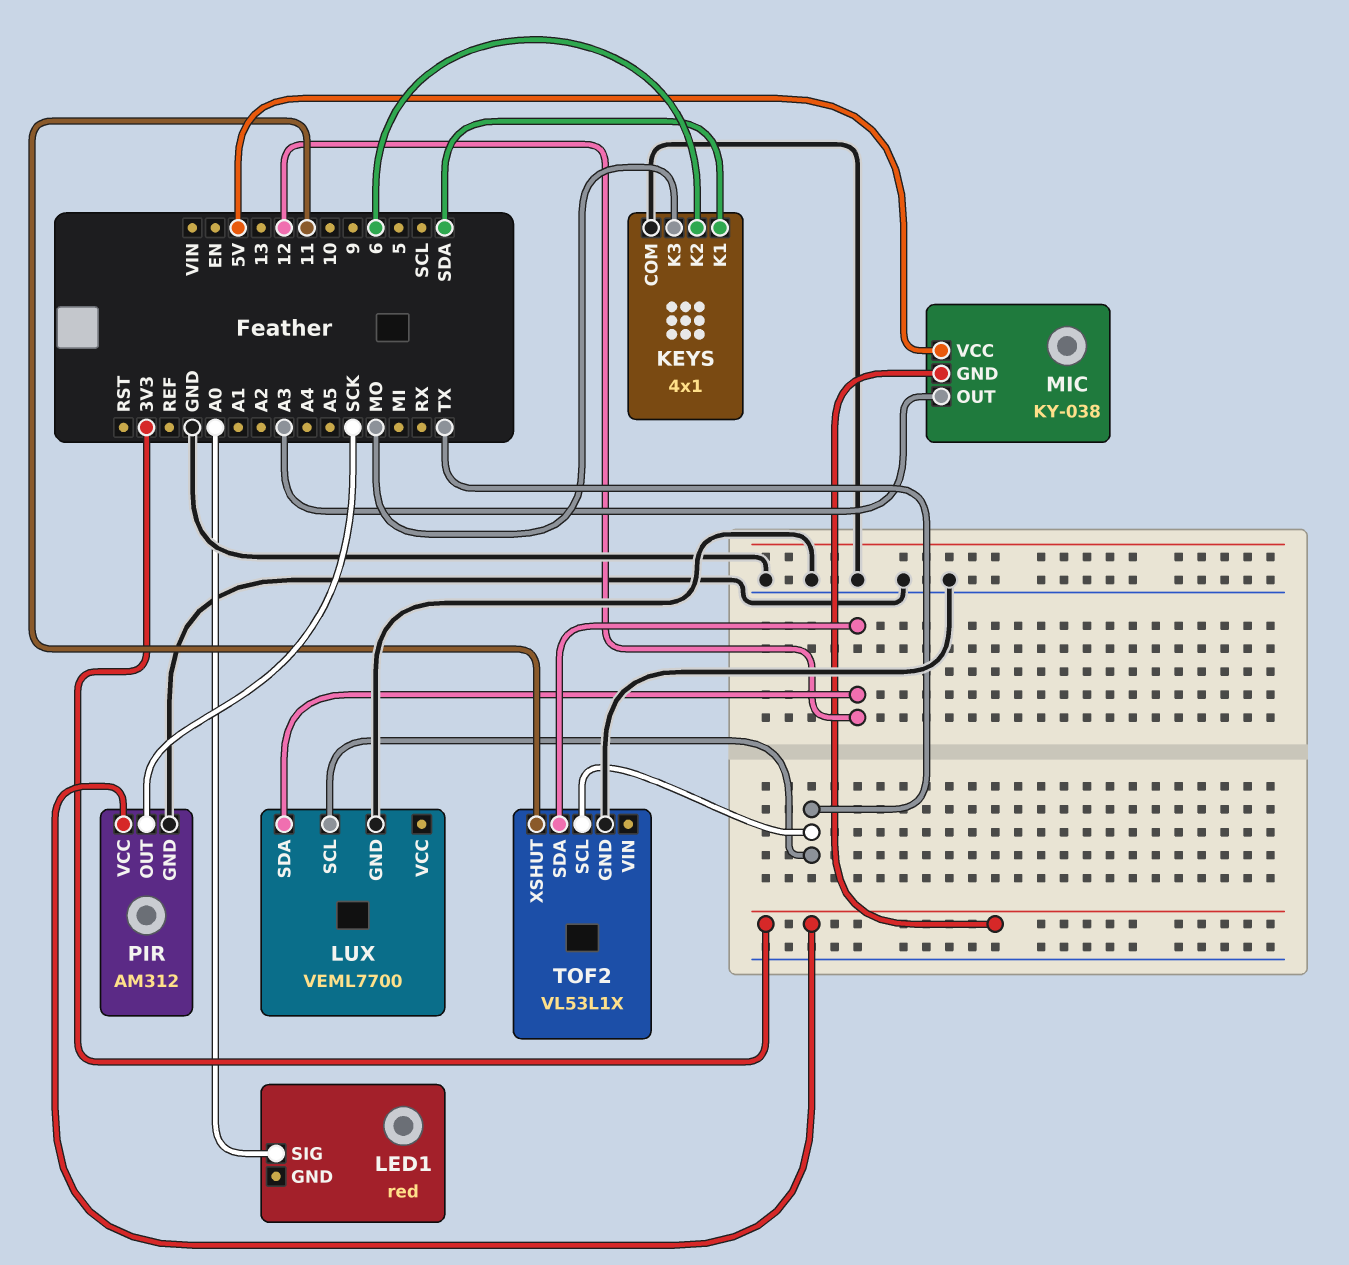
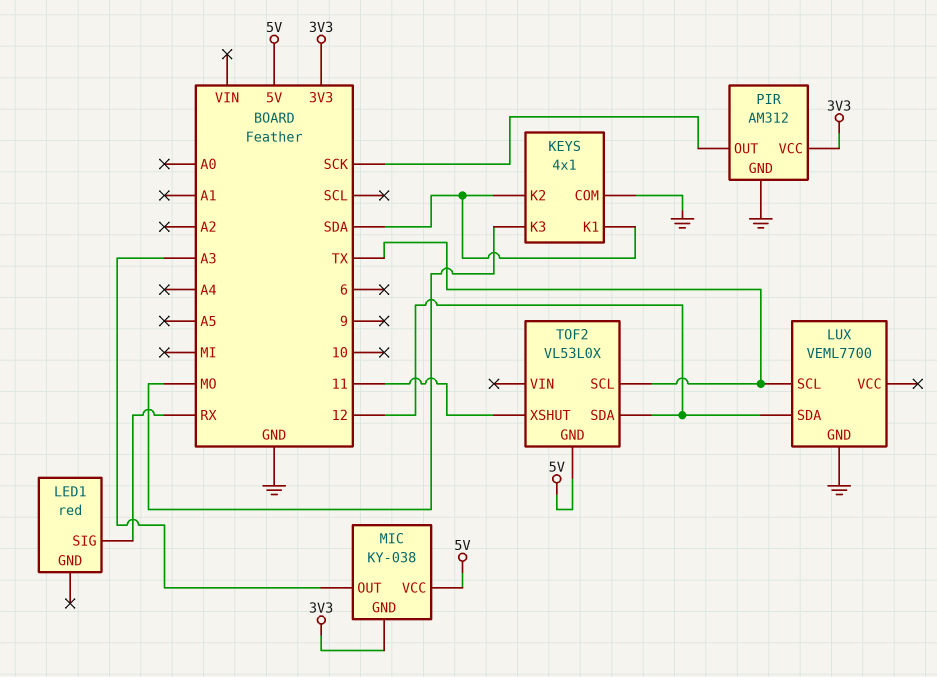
KEYS pin K2: 6 -> SDA
LED1 pin SIG: A0 -> RX
TOF2: VL53L1X -> VL53L0X
TOF2 pin GND: GND -> 5V

